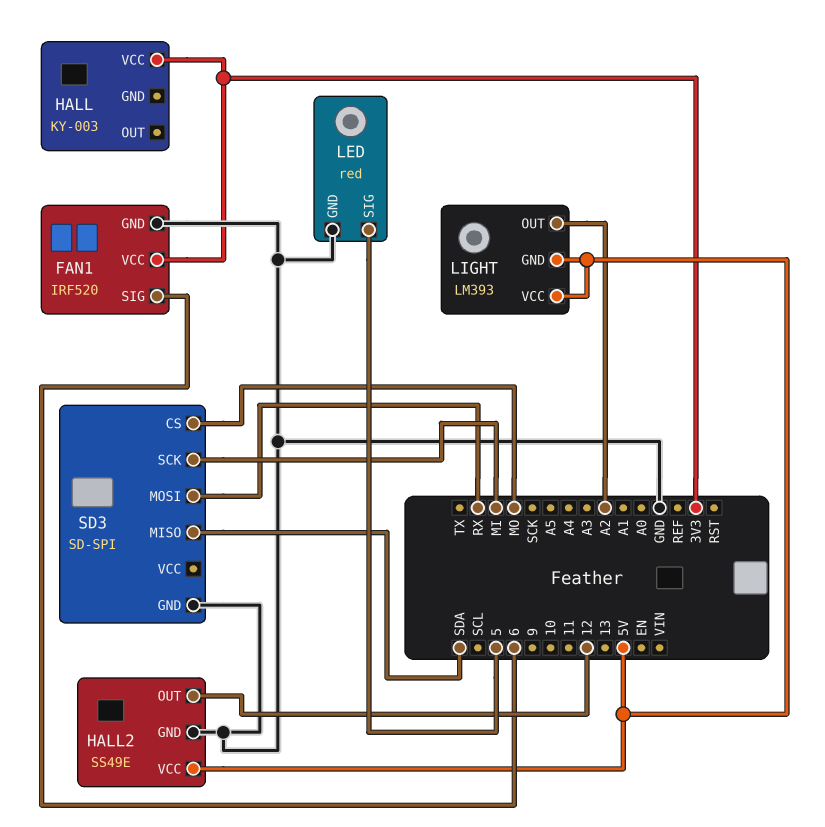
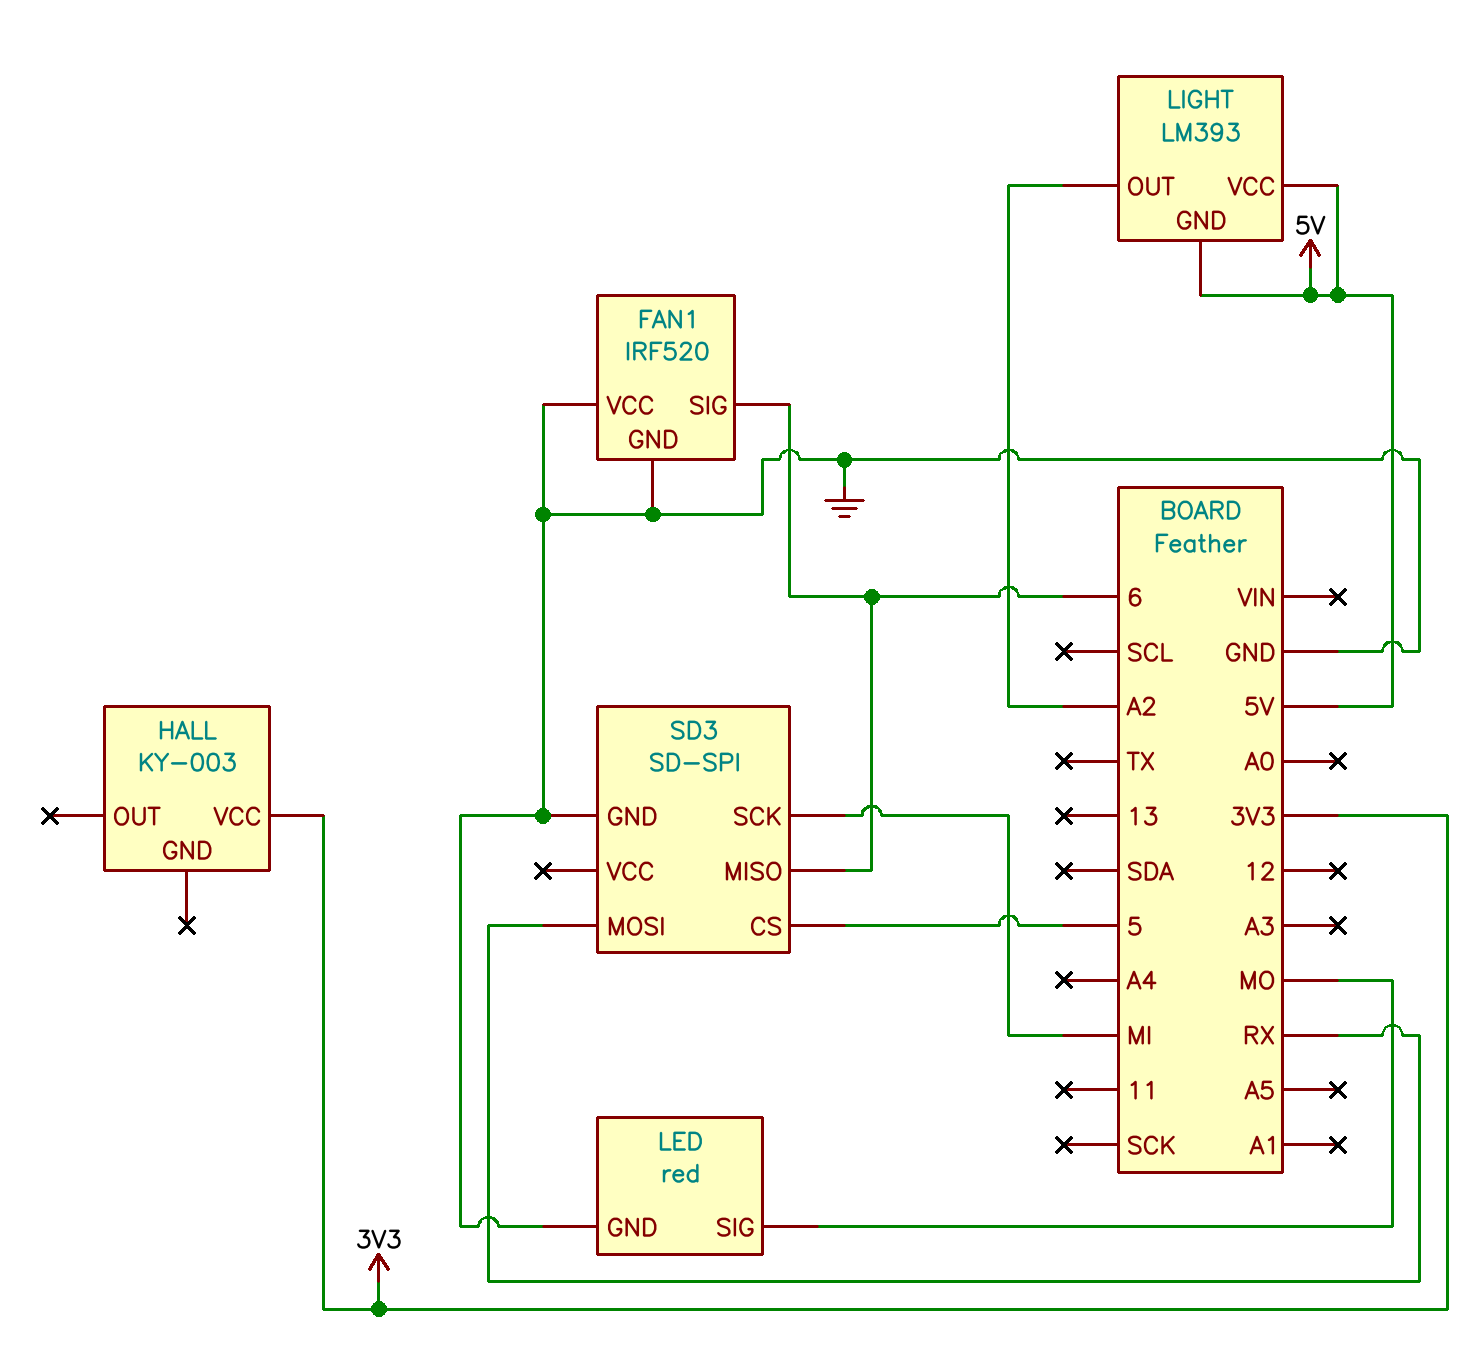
FAN1 pin VCC: 3V3 -> GND
HALL2: SS49E -> none
HALL2 pin GND: GND -> none
HALL2 pin OUT: 12 -> none
HALL2 pin VCC: 5V -> none
LED pin SIG: 5 -> MO
SD3 pin CS: MO -> 5
SD3 pin MISO: SDA -> 6

